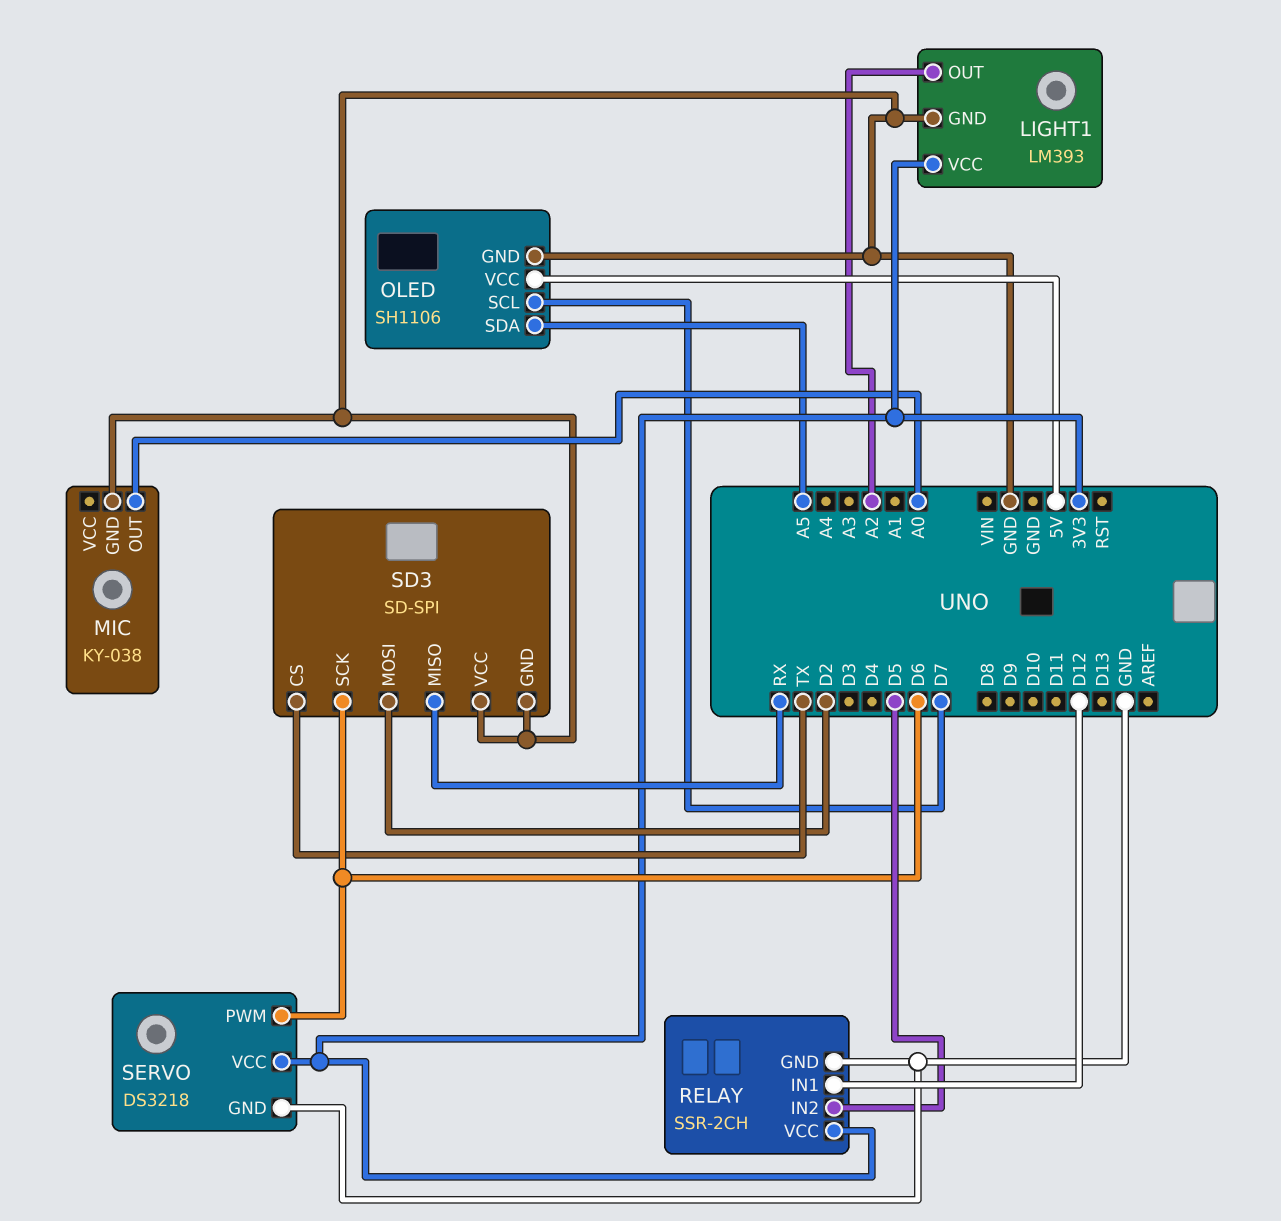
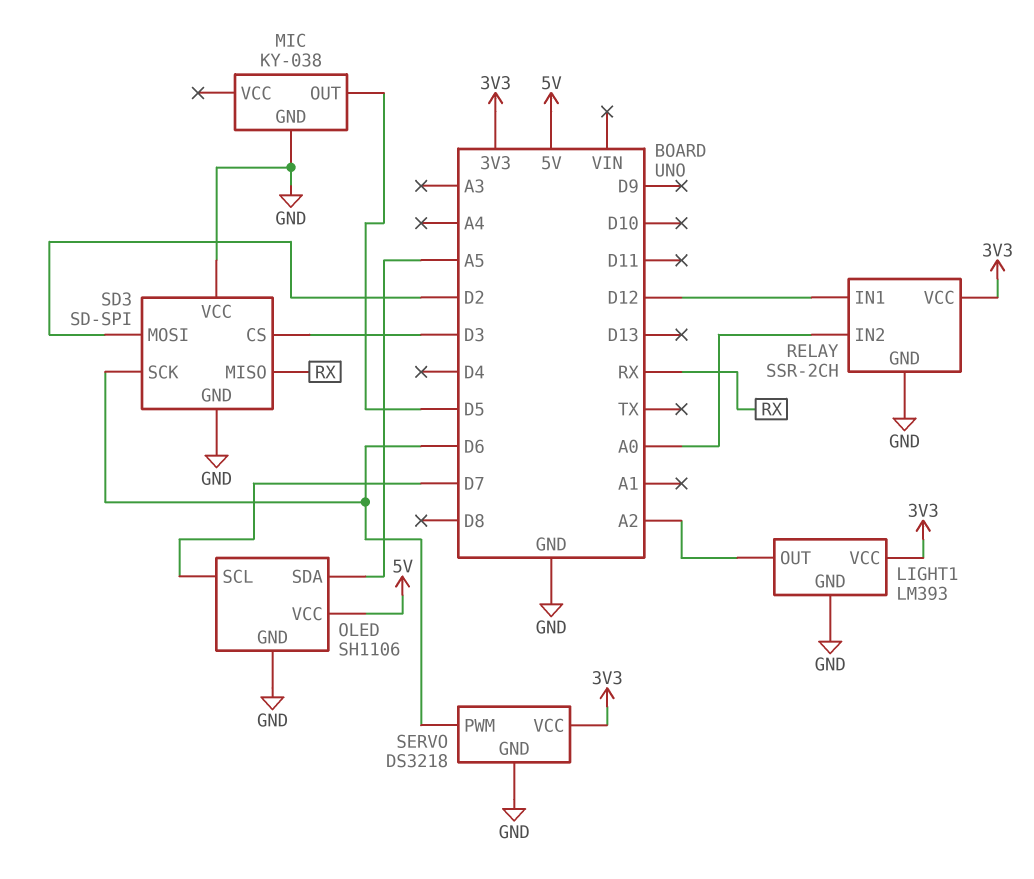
MIC pin OUT: A0 -> D5
RELAY pin IN2: D5 -> A0
SD3 pin CS: TX -> D3

